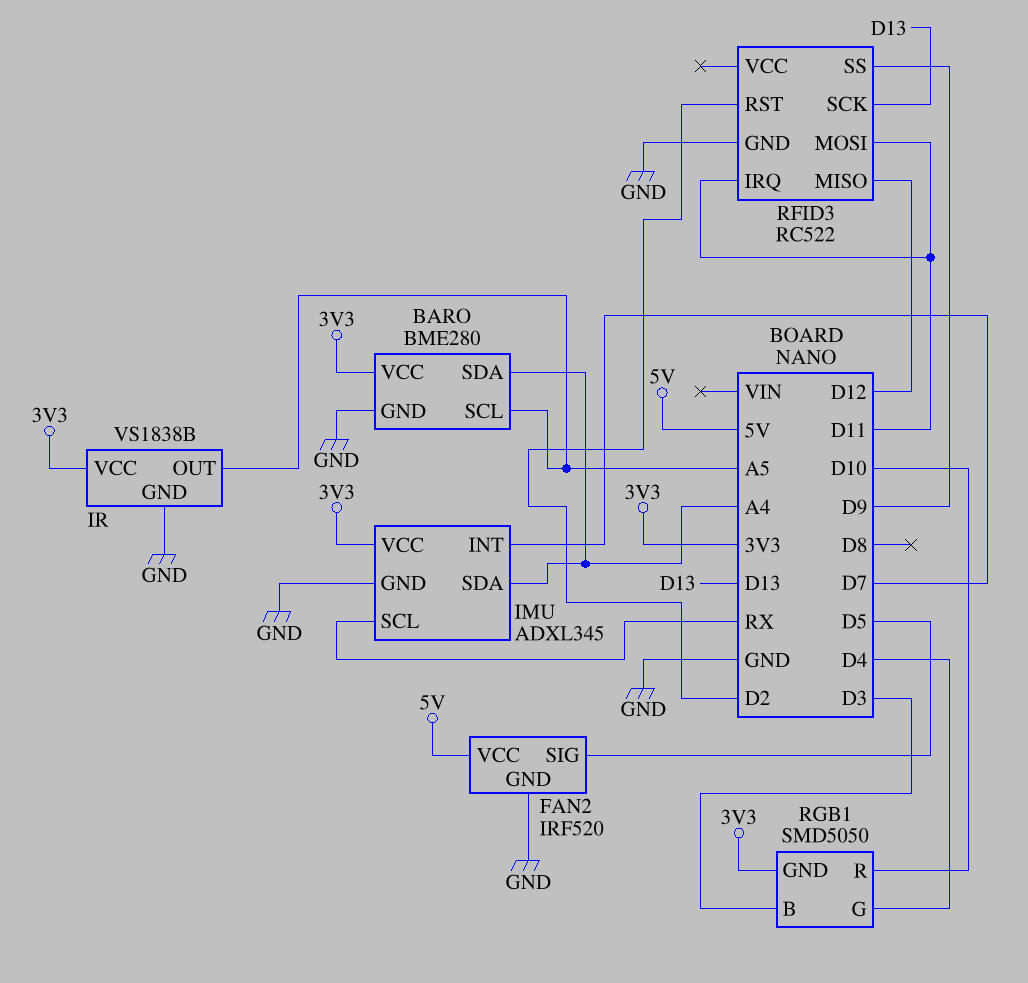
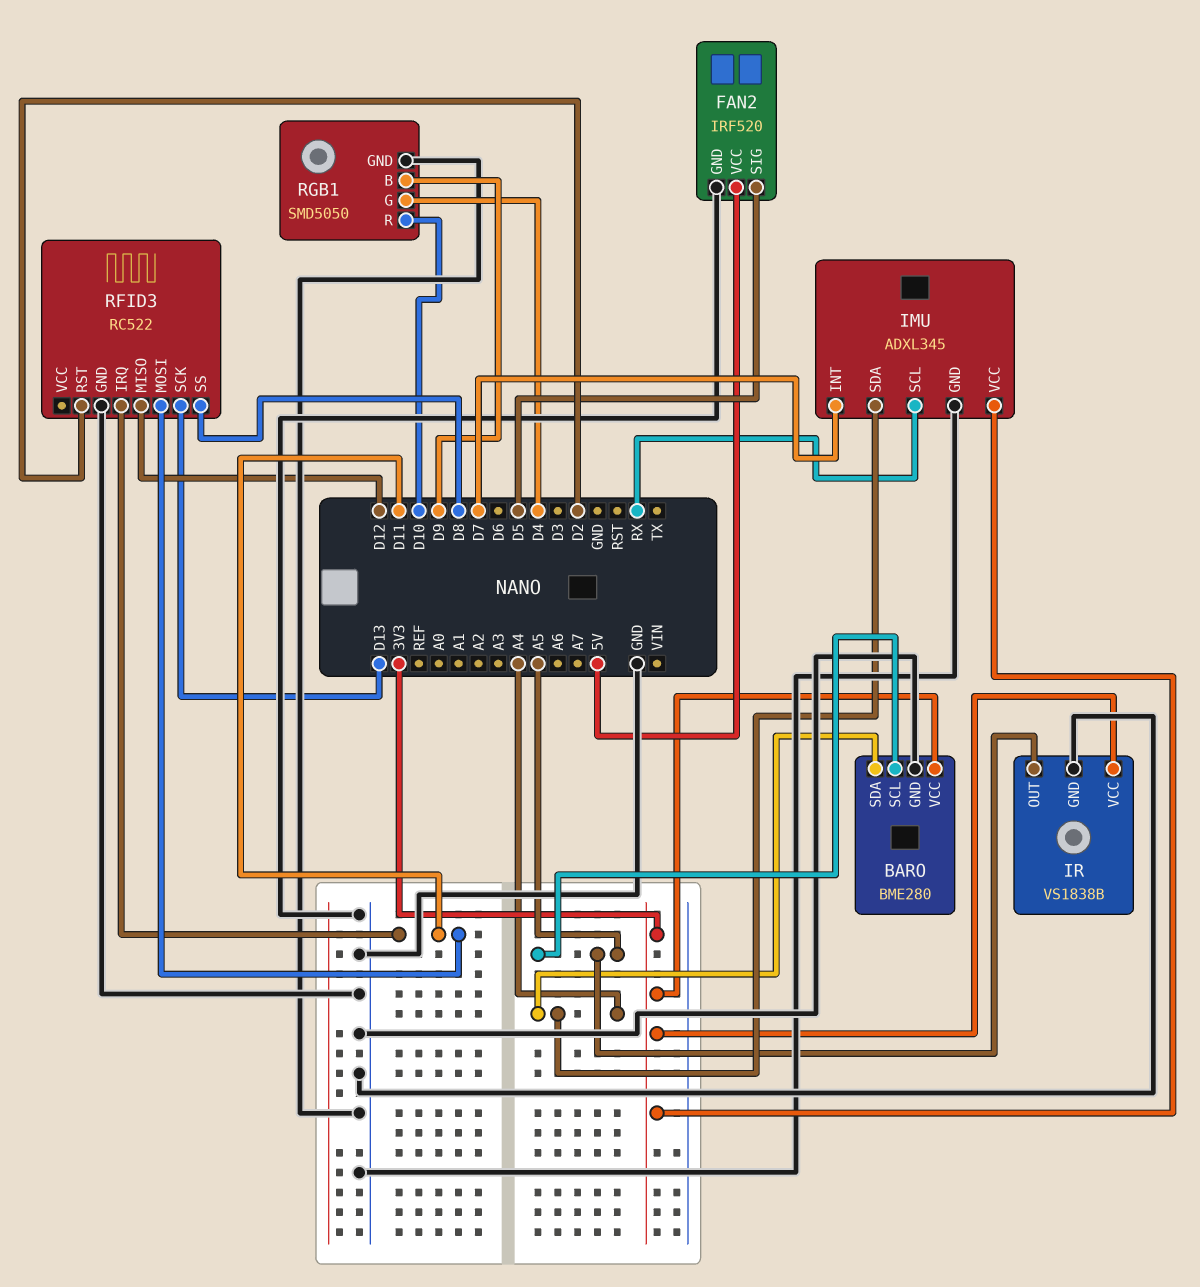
RFID3 pin SS: D9 -> D8
RGB1 pin B: D3 -> D9
RGB1 pin GND: 3V3 -> GND

